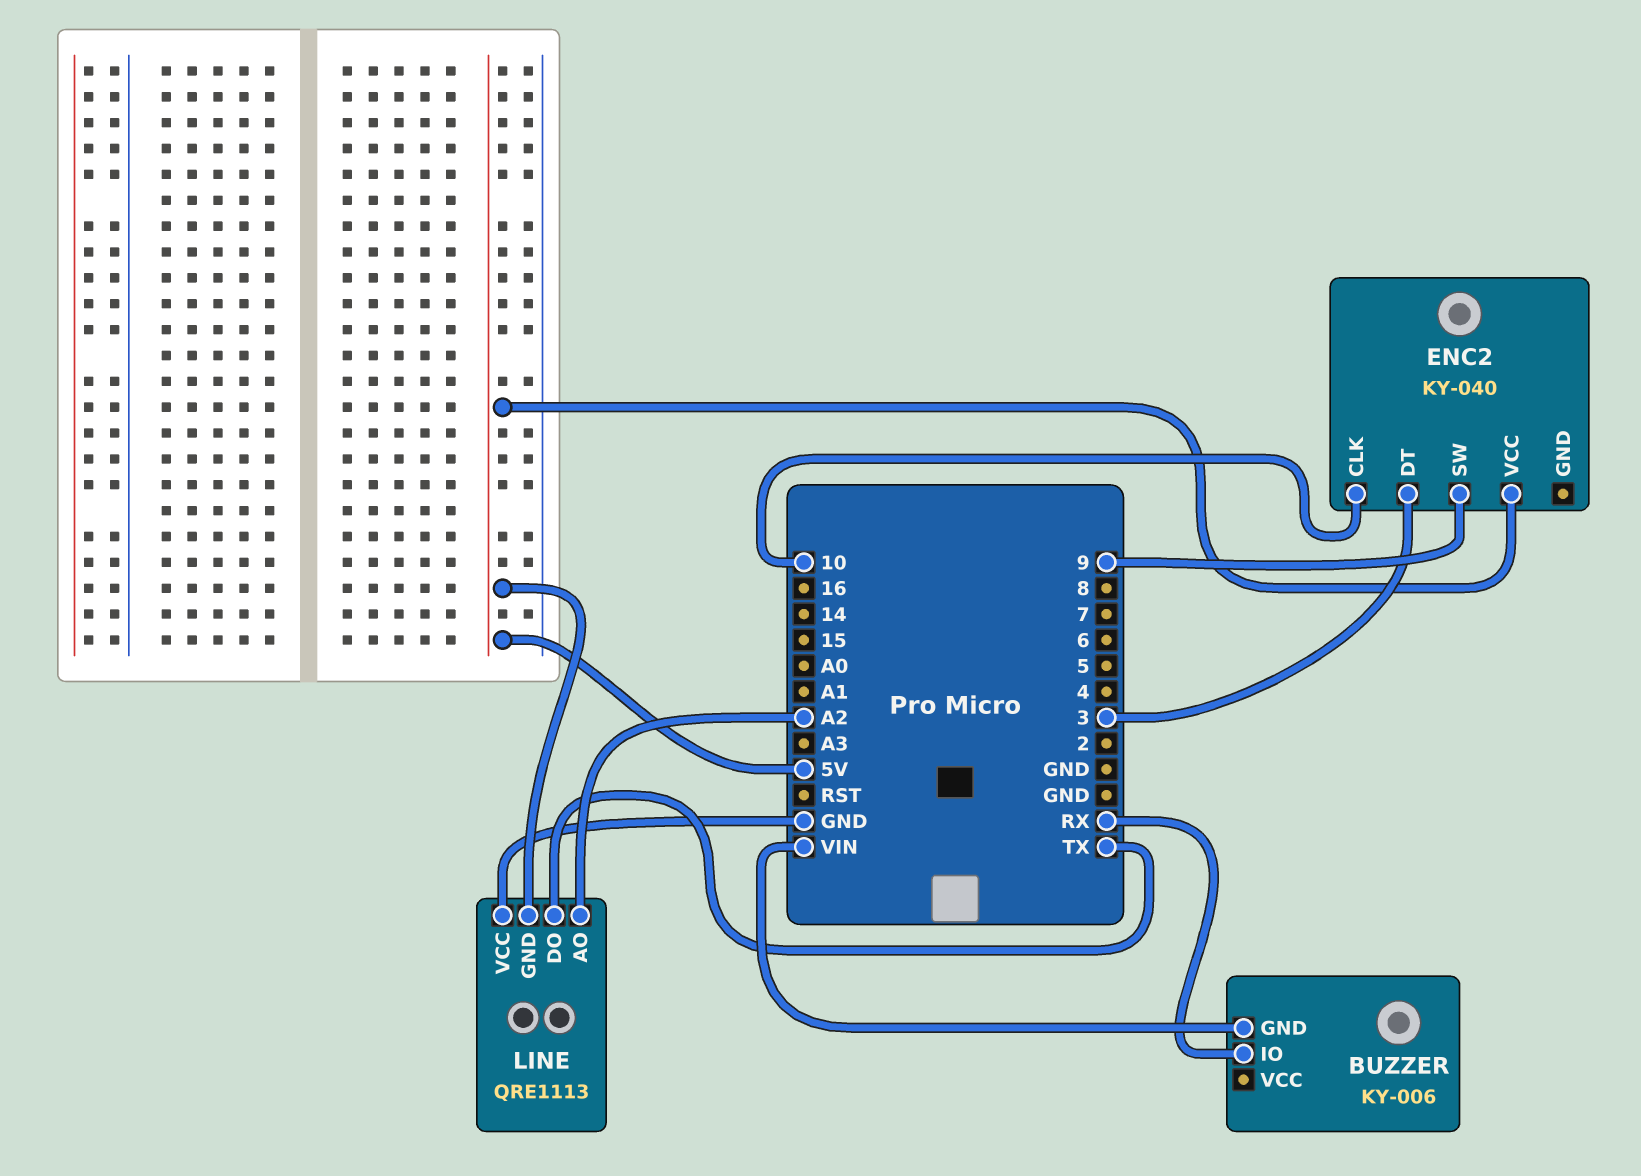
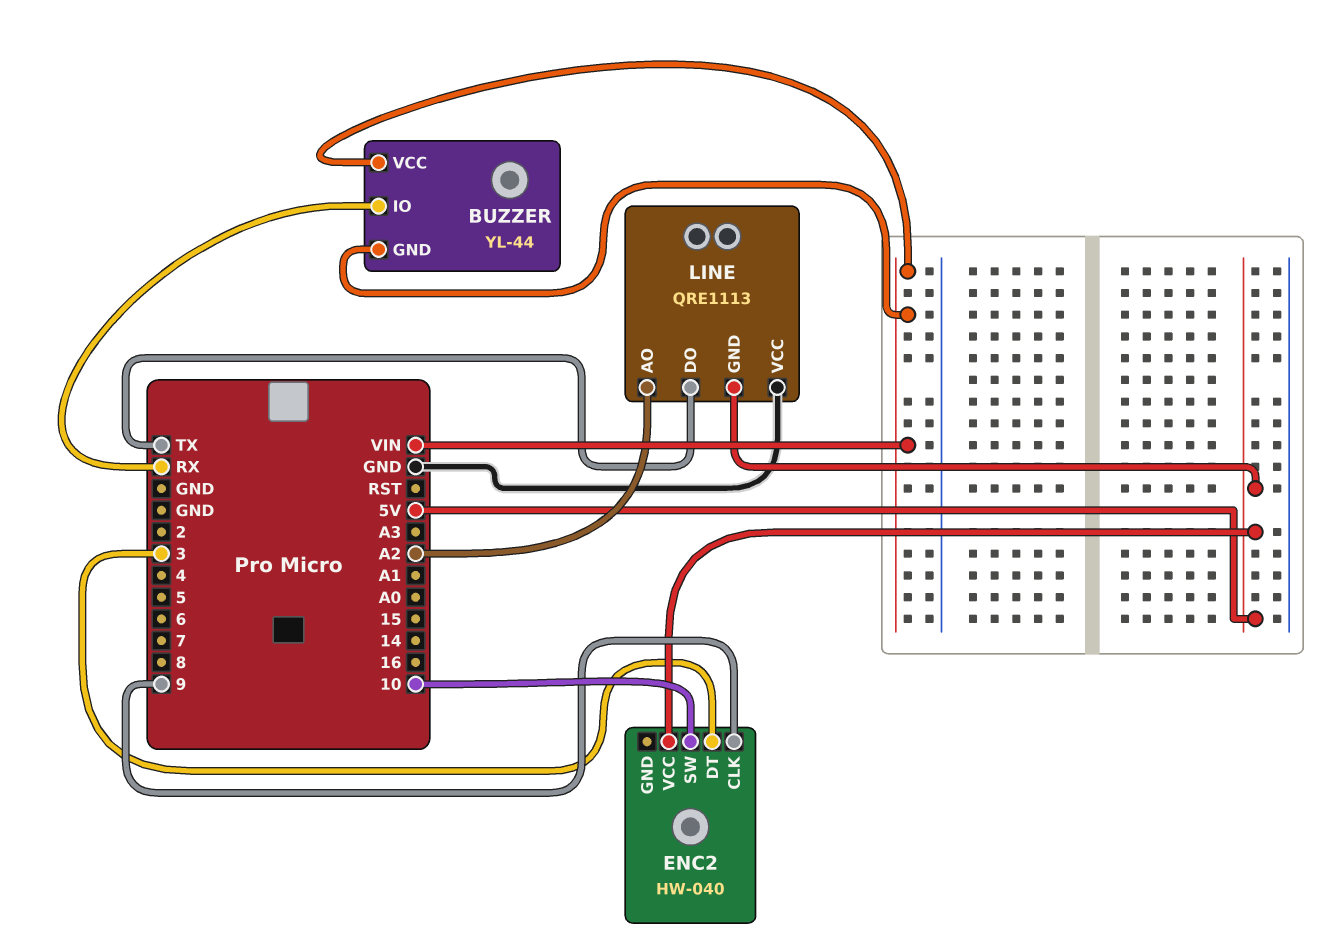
BUZZER: KY-006 -> YL-44
BUZZER pin VCC: none -> VIN
ENC2: KY-040 -> HW-040
ENC2 pin CLK: 10 -> 9
ENC2 pin SW: 9 -> 10

